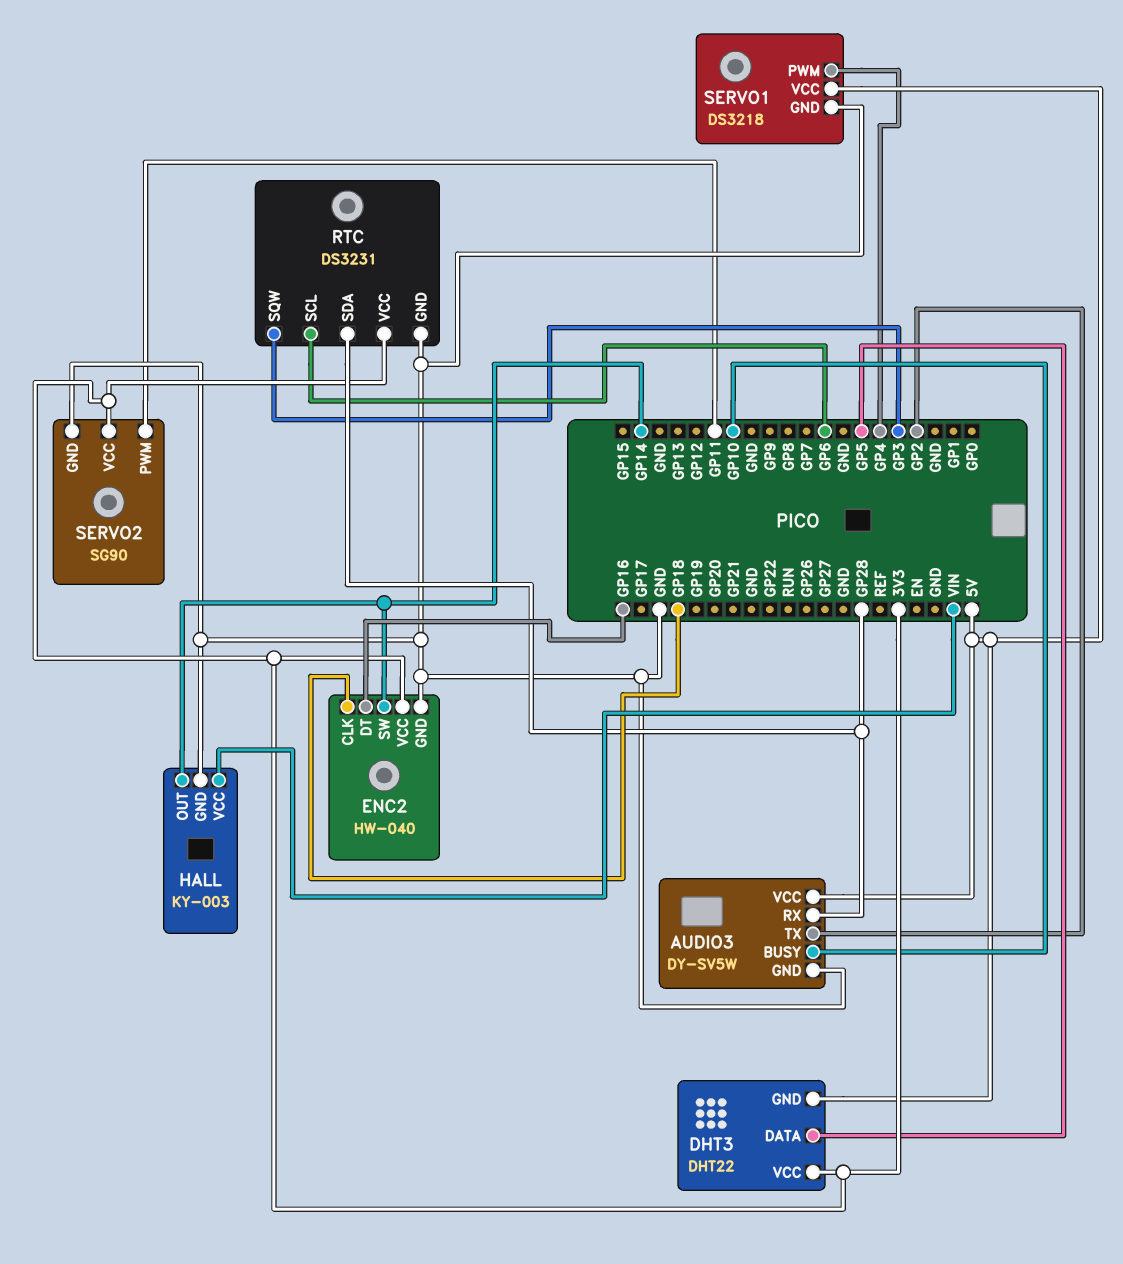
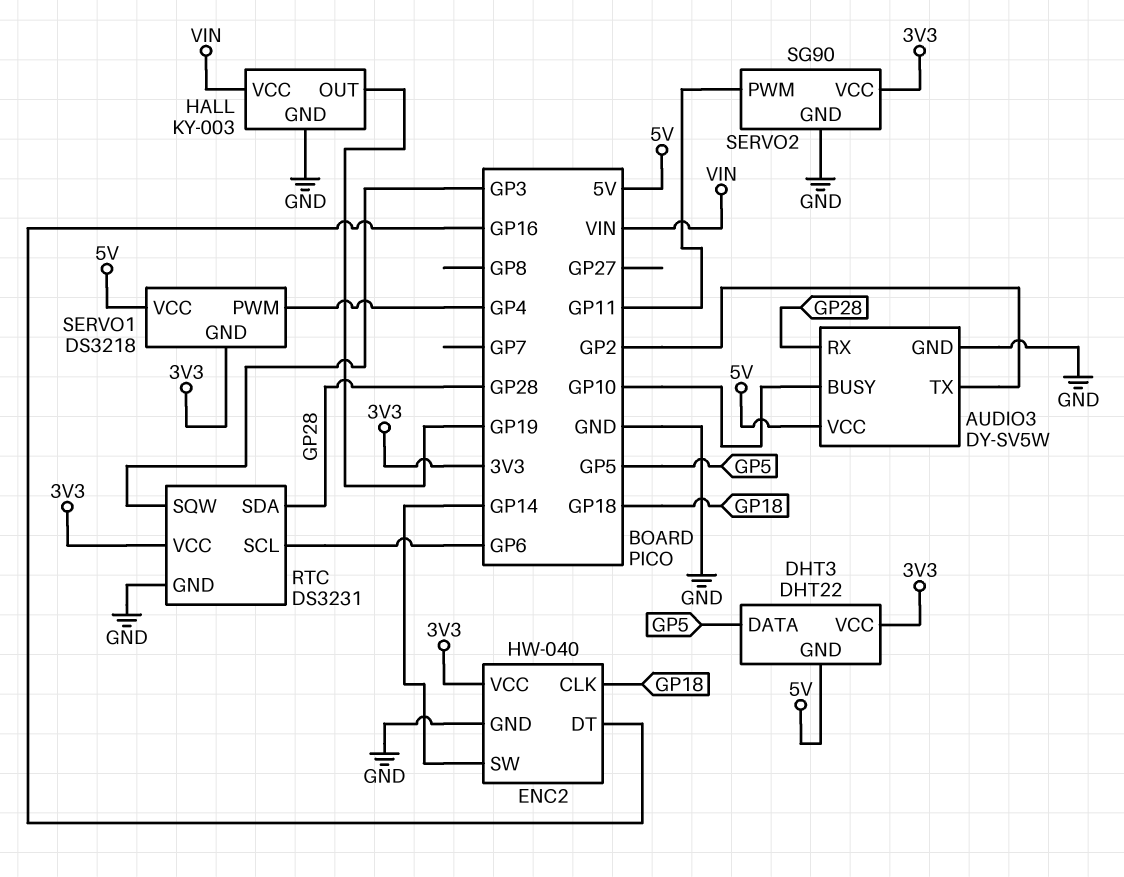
HALL pin OUT: GP14 -> GP19
SERVO1 pin GND: GND -> 3V3

